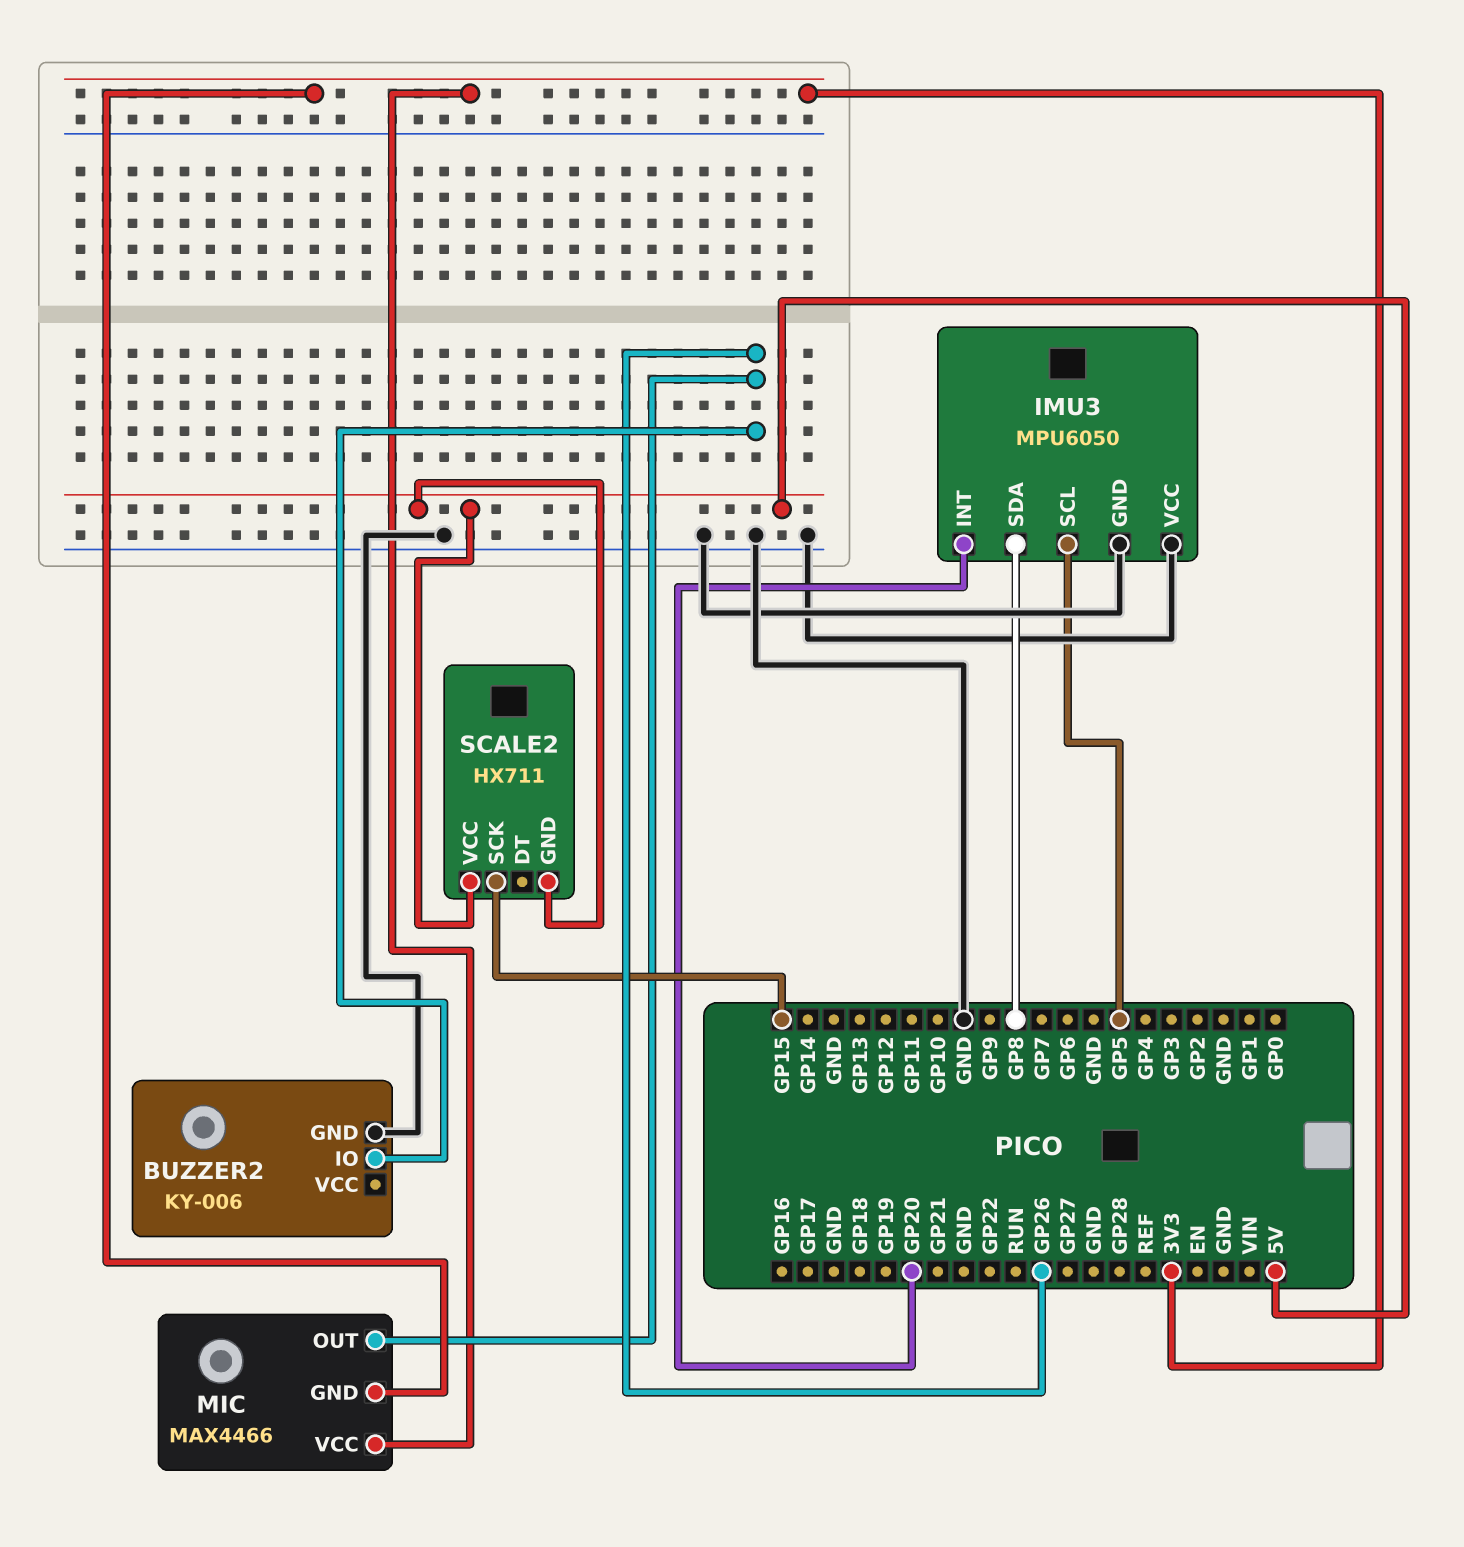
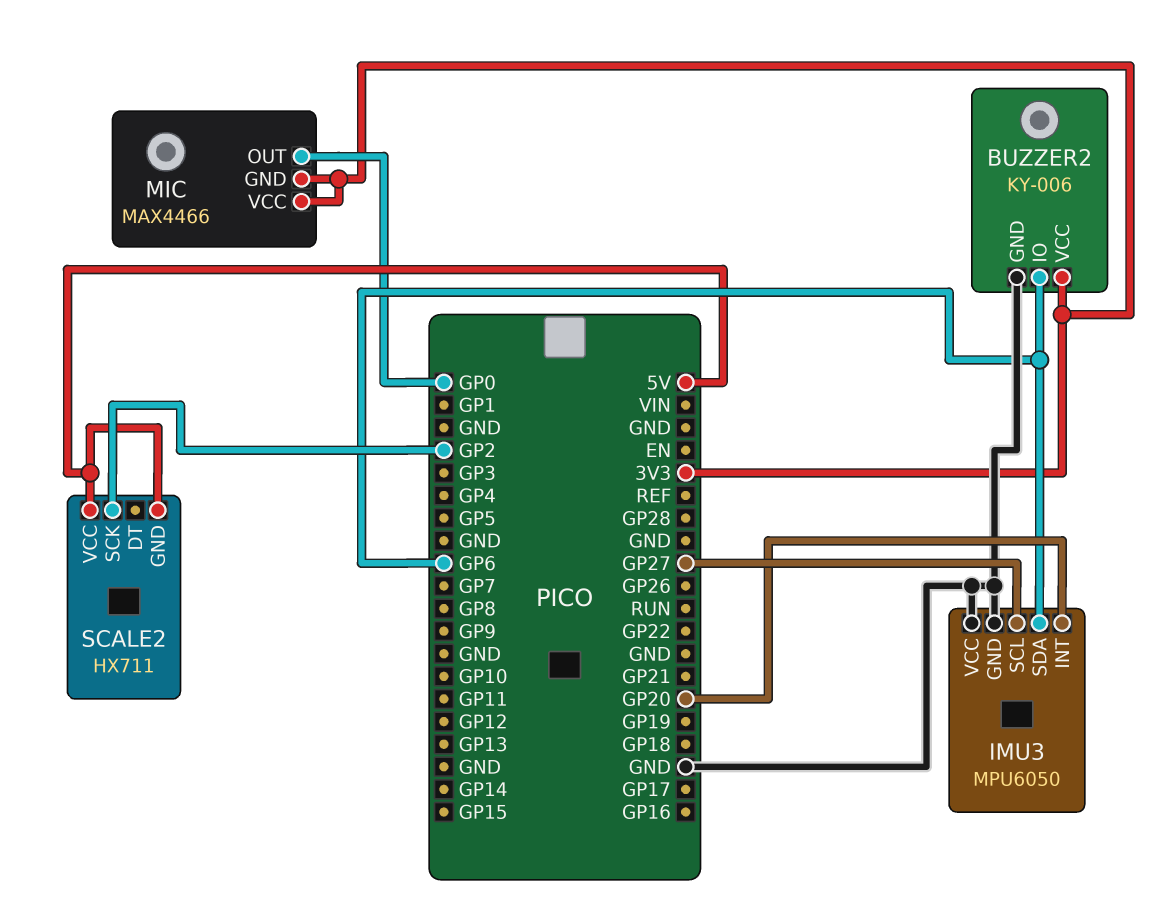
BUZZER2 pin IO: GP26 -> GP6
BUZZER2 pin VCC: none -> 3V3
IMU3 pin SCL: GP5 -> GP27
IMU3 pin SDA: GP8 -> GP6
MIC pin OUT: GP26 -> GP0
SCALE2 pin SCK: GP15 -> GP2

